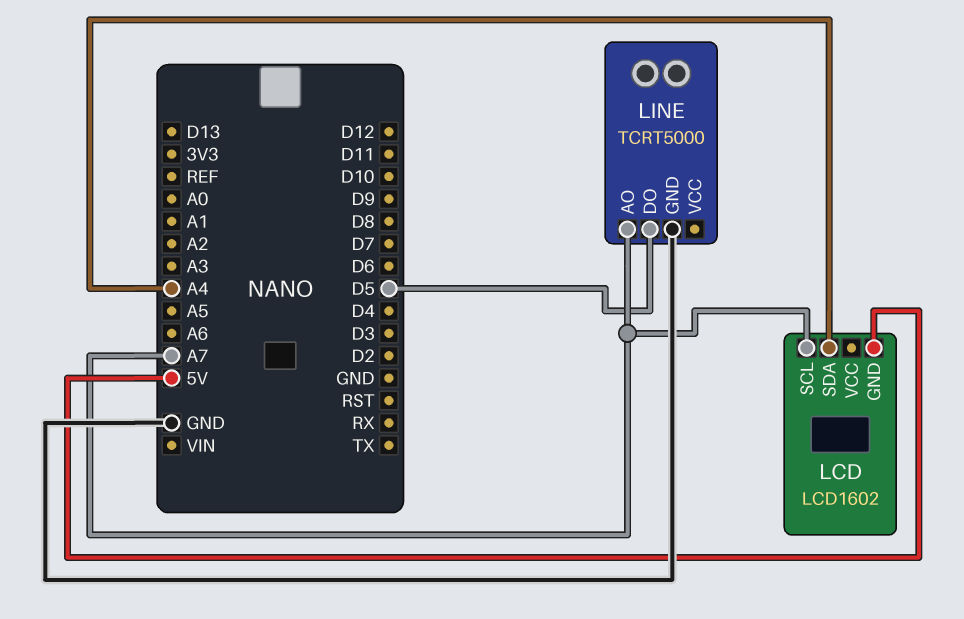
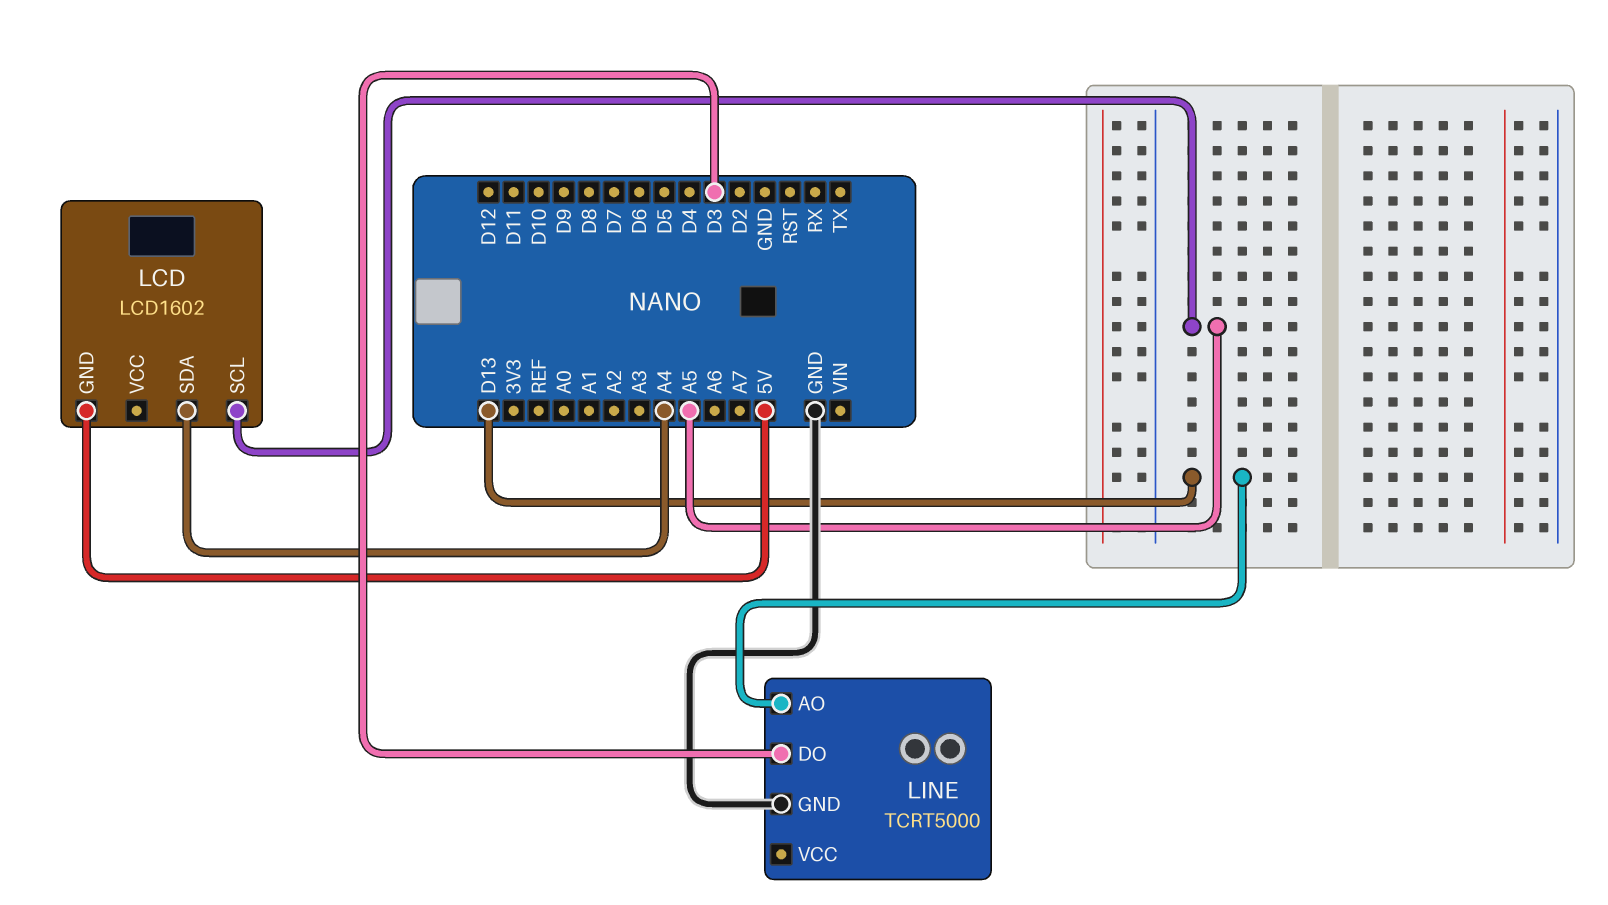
LCD pin SCL: A7 -> A5
LINE pin AO: A7 -> D13
LINE pin DO: D5 -> D3

